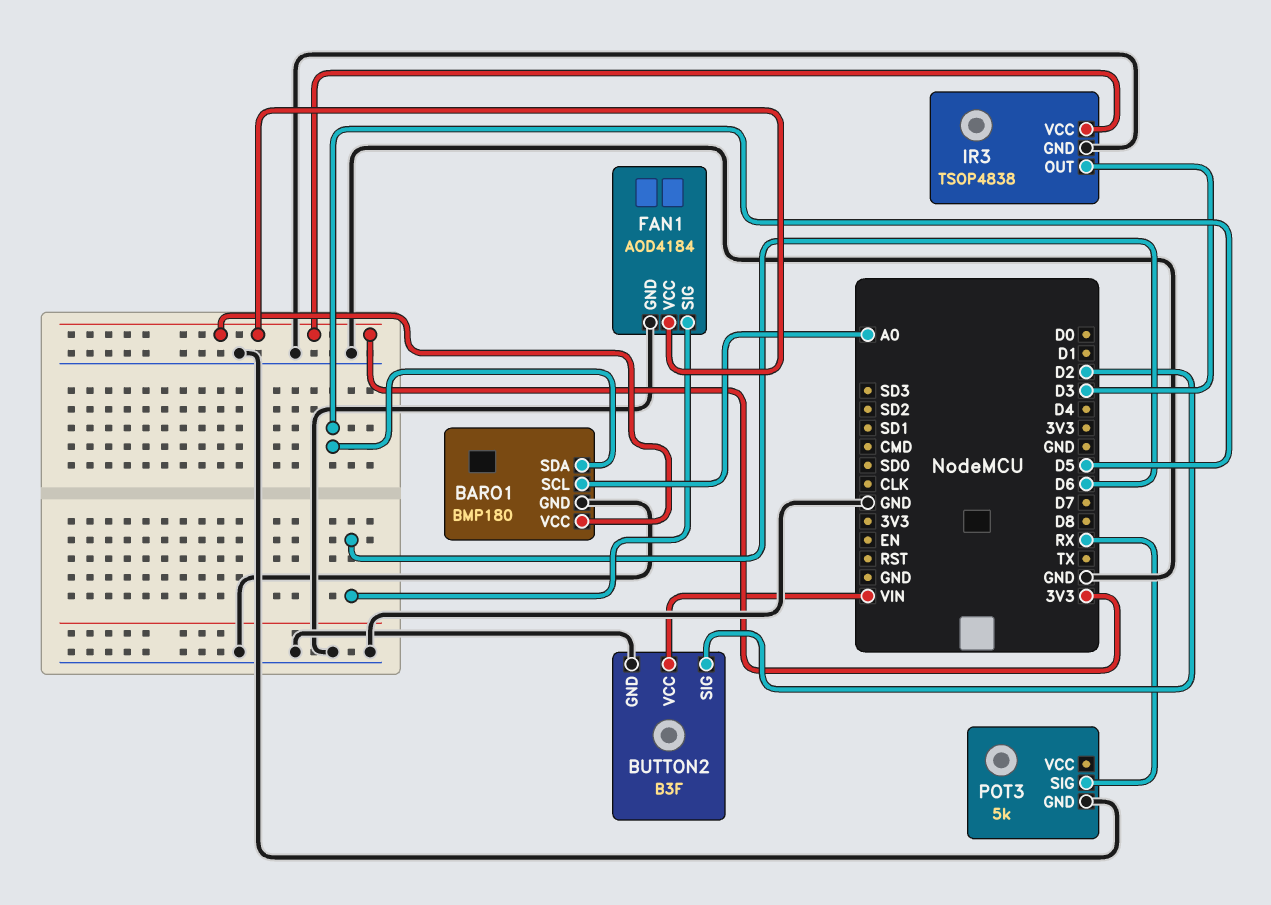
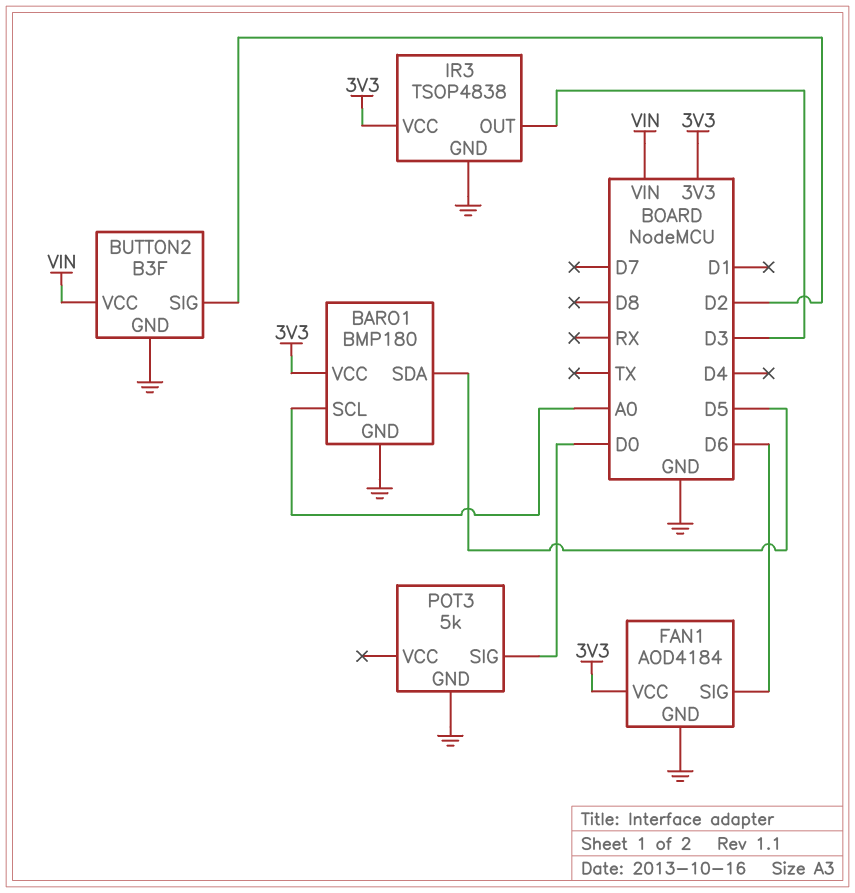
POT3 pin SIG: RX -> D0

